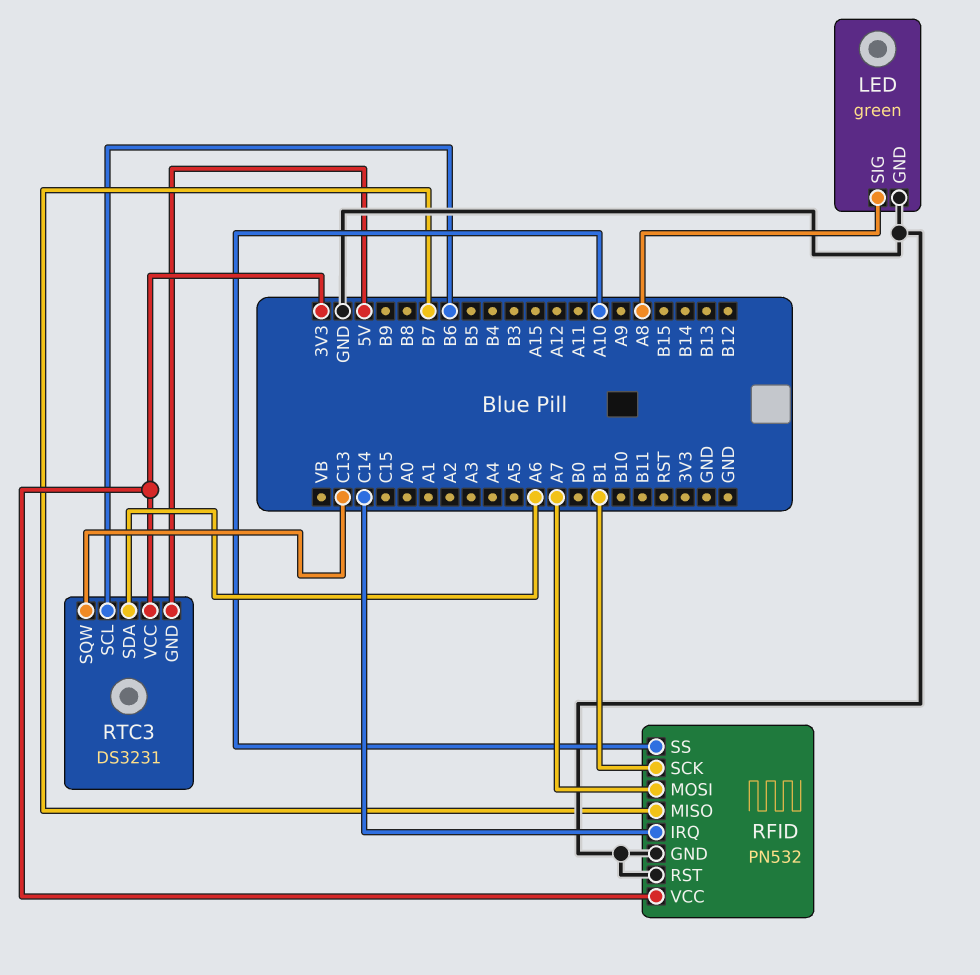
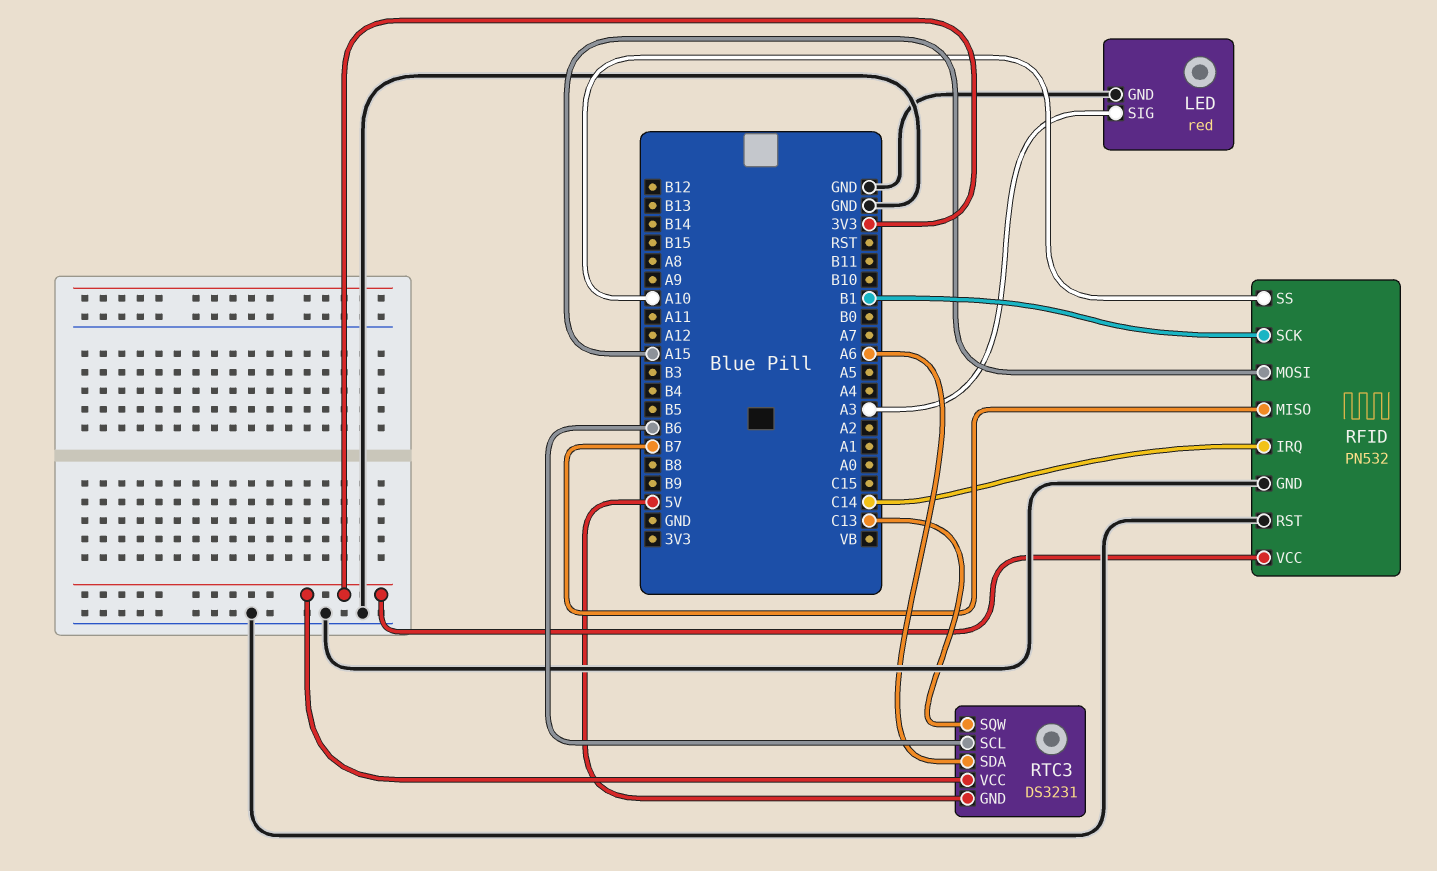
LED: green -> red
LED pin SIG: A8 -> A3
RFID pin MOSI: A7 -> A15

